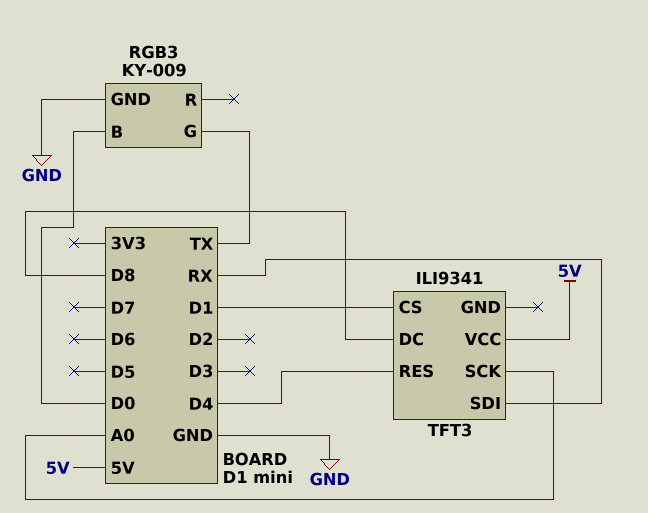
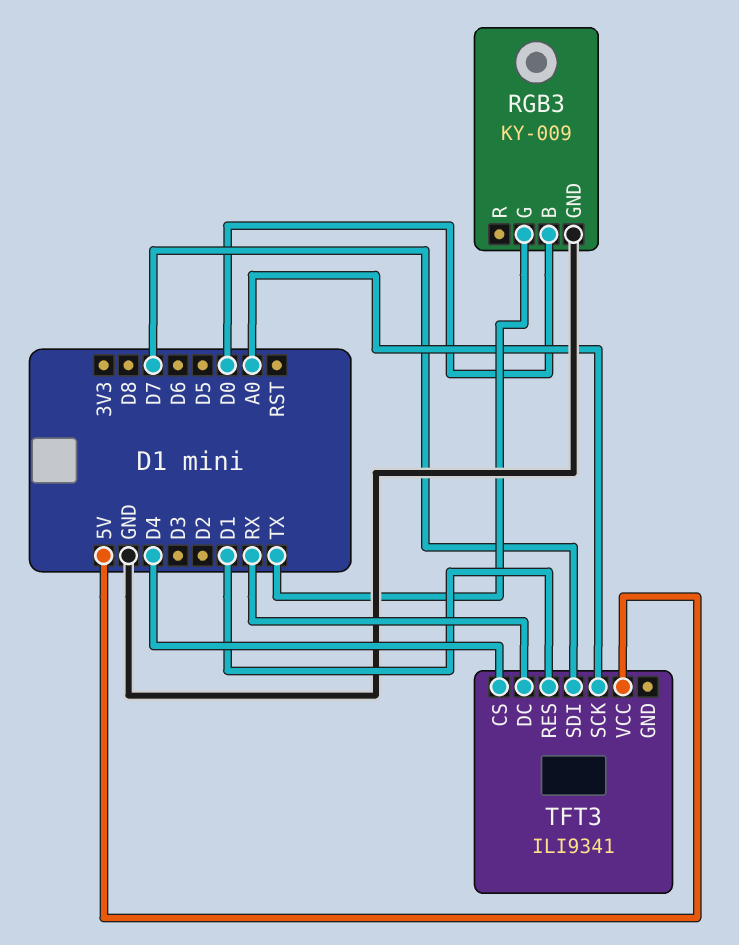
TFT3 pin CS: D1 -> D4
TFT3 pin DC: D8 -> RX
TFT3 pin RES: D4 -> D1
TFT3 pin SDI: RX -> D7

